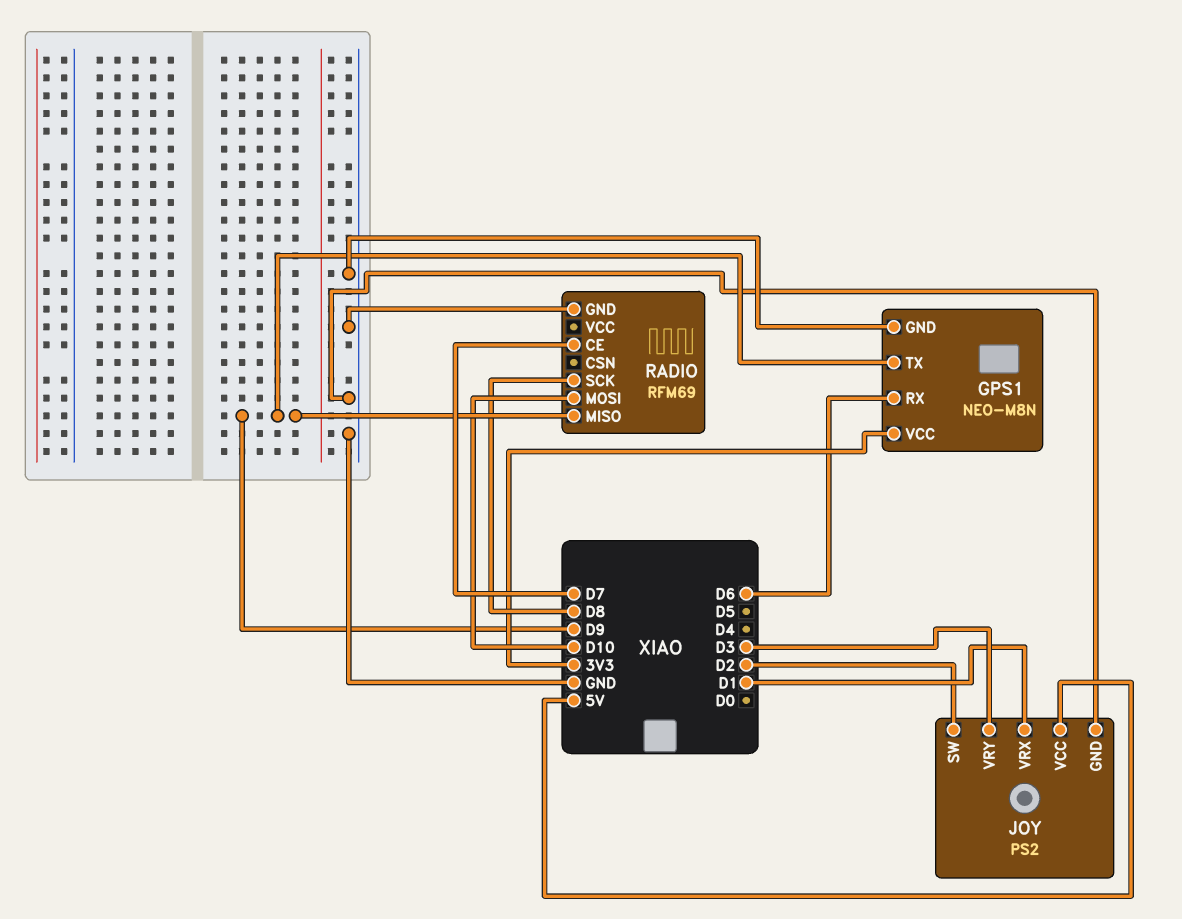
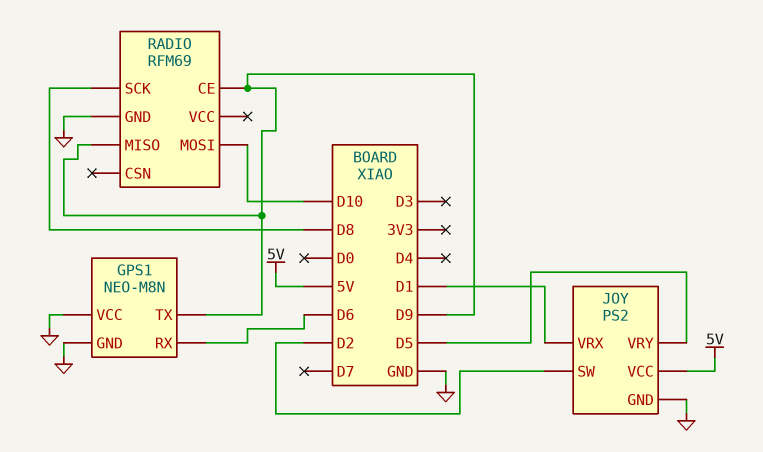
GPS1 pin VCC: 3V3 -> GND
JOY pin VRY: D3 -> D5
RADIO pin CE: D7 -> D9

